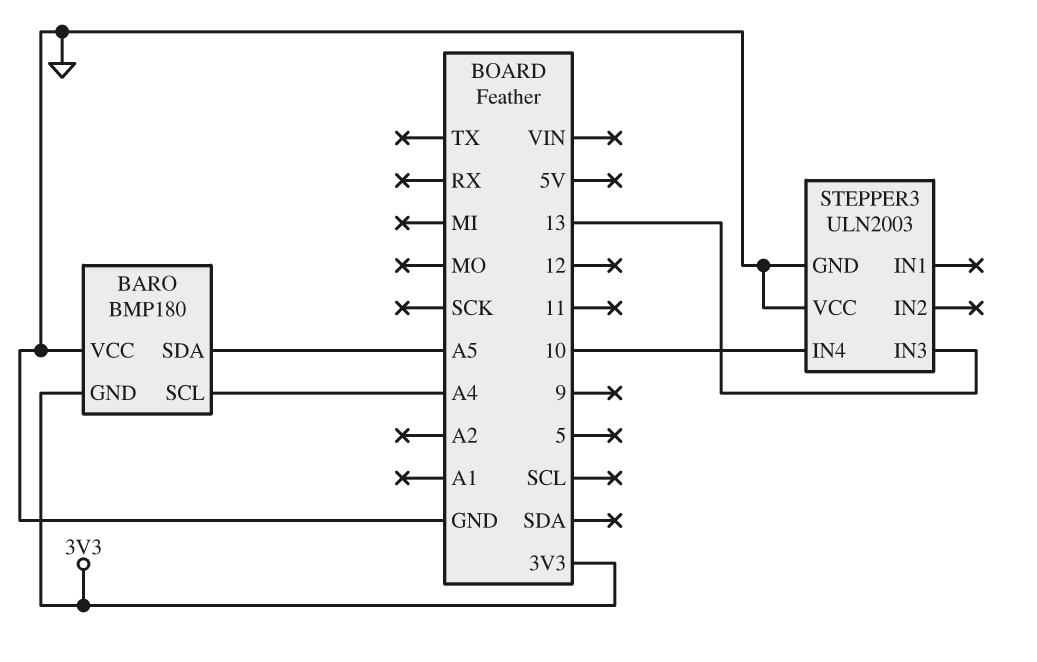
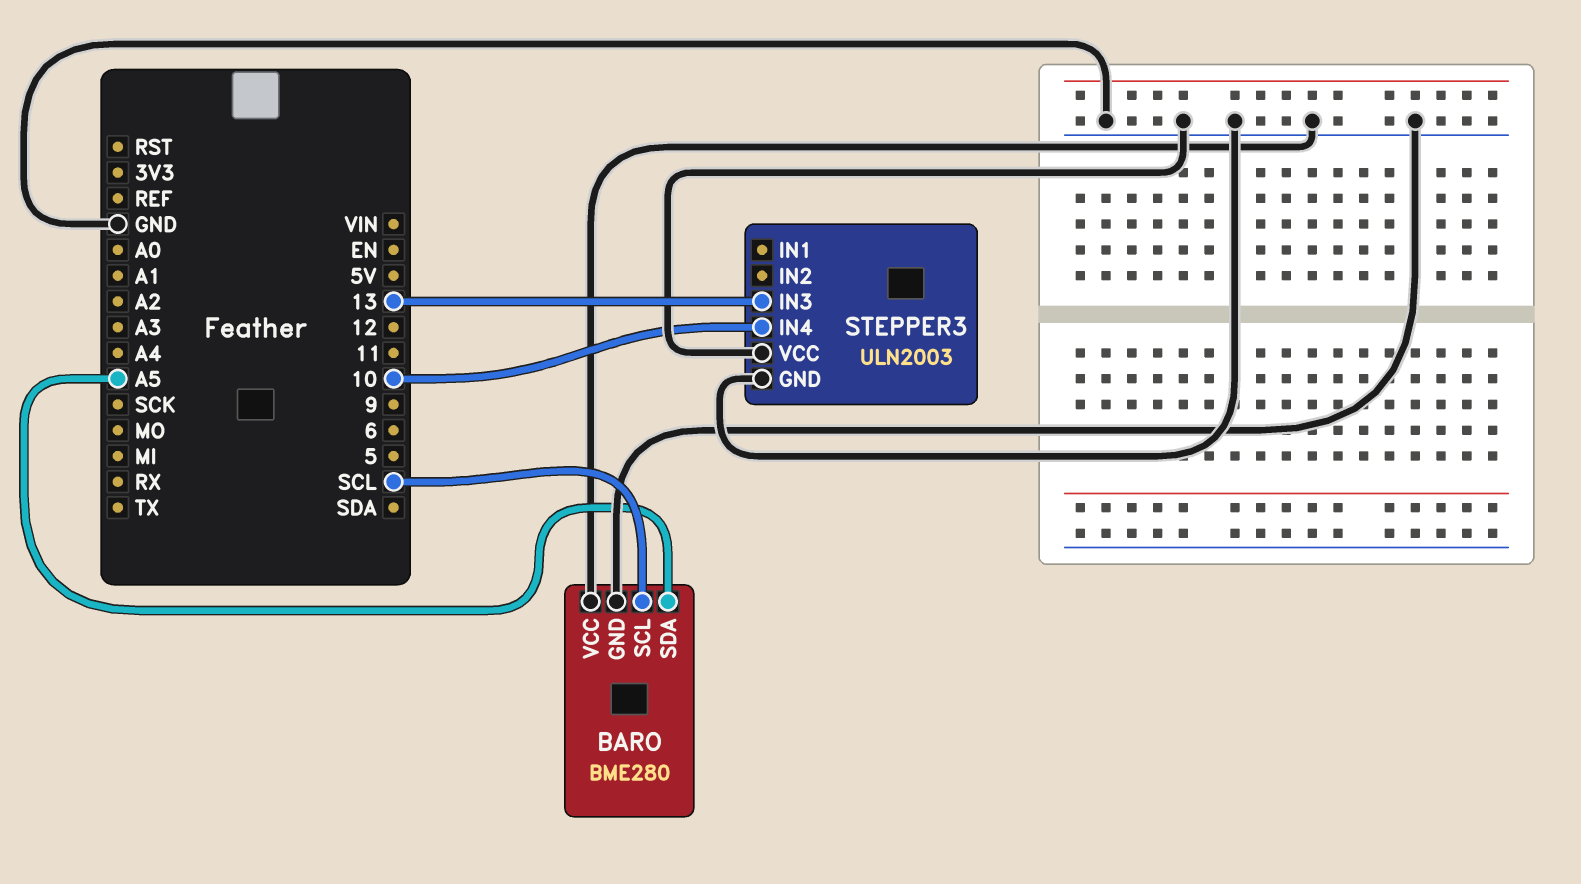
BARO: BMP180 -> BME280
BARO pin GND: 3V3 -> GND
BARO pin SCL: A4 -> SCL

